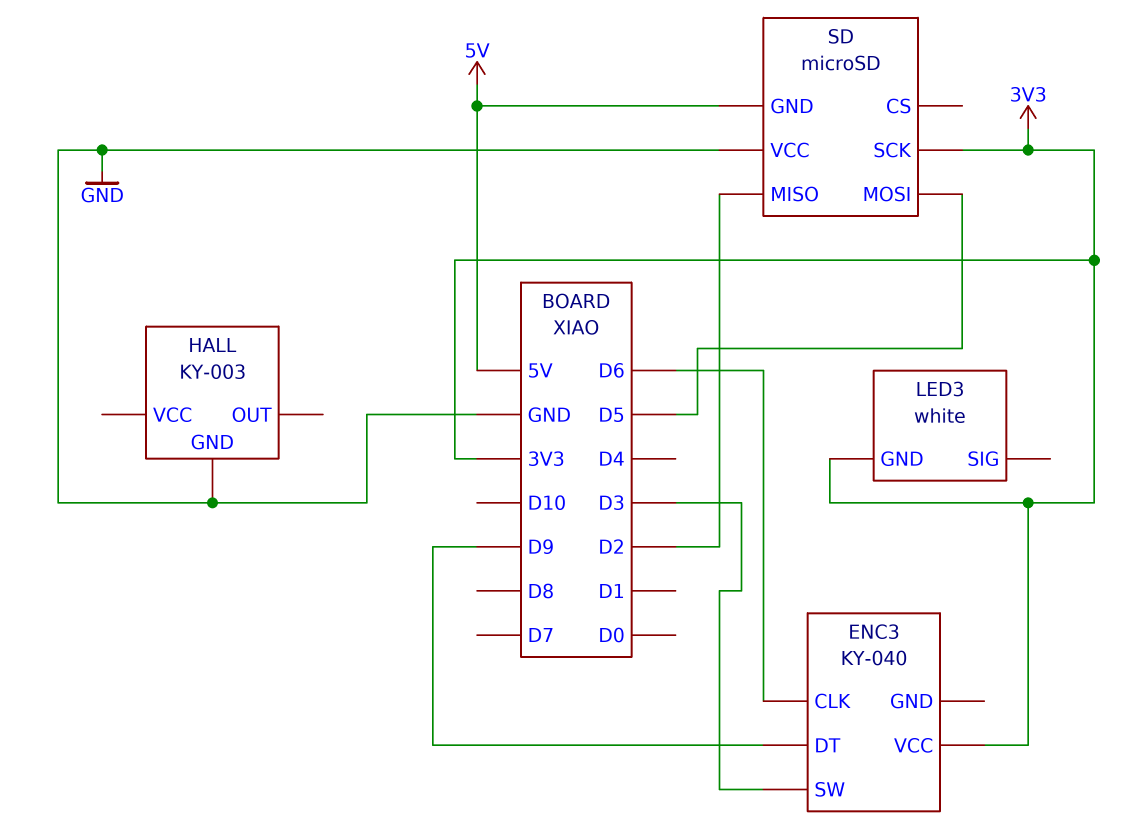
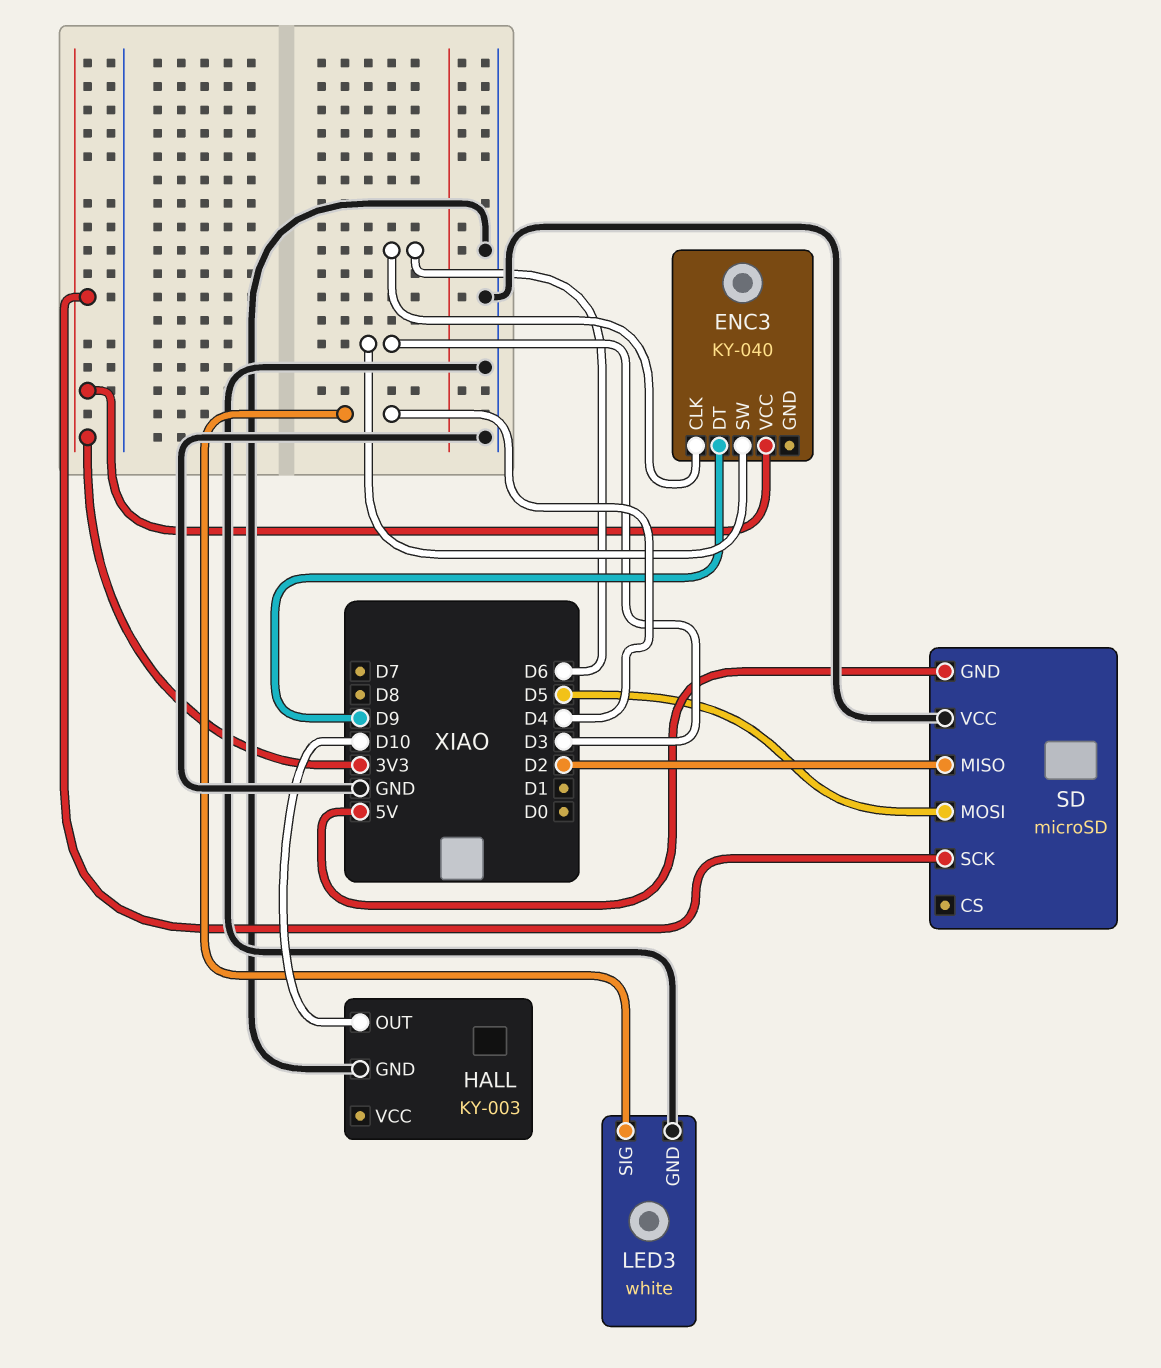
HALL pin OUT: none -> D10
LED3 pin GND: 3V3 -> GND
LED3 pin SIG: none -> D4

